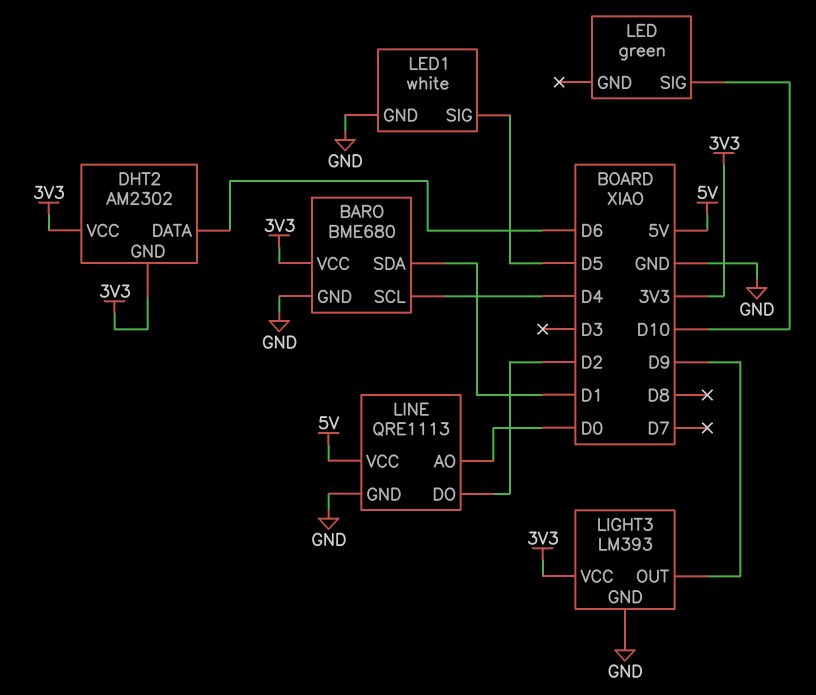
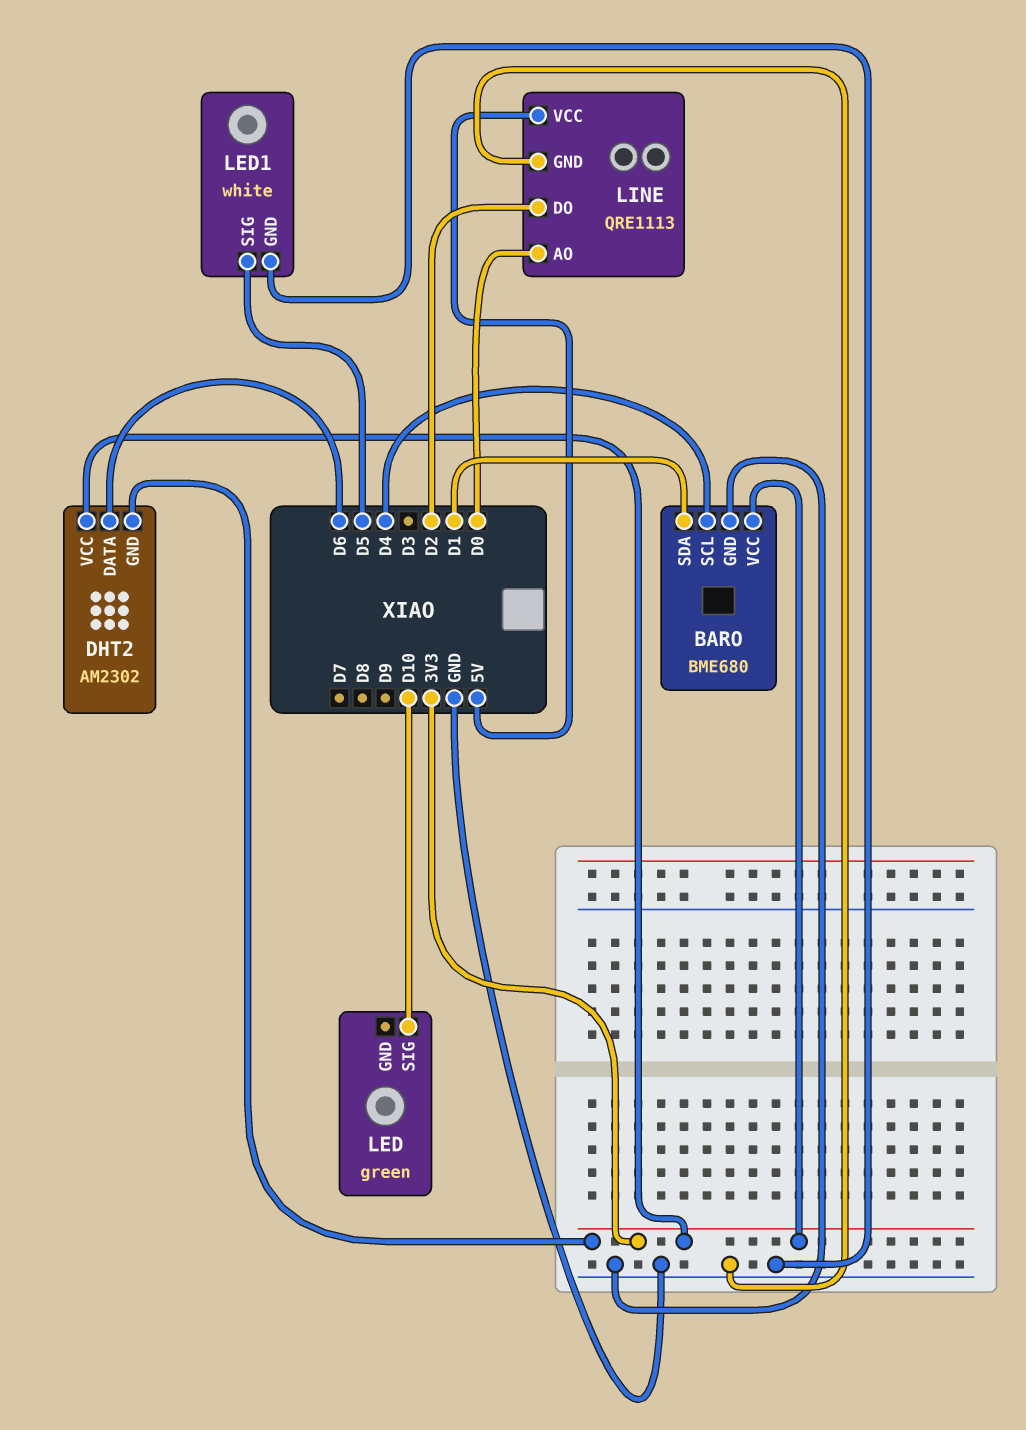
LIGHT3: LM393 -> none
LIGHT3 pin GND: GND -> none
LIGHT3 pin OUT: D9 -> none
LIGHT3 pin VCC: 3V3 -> none

